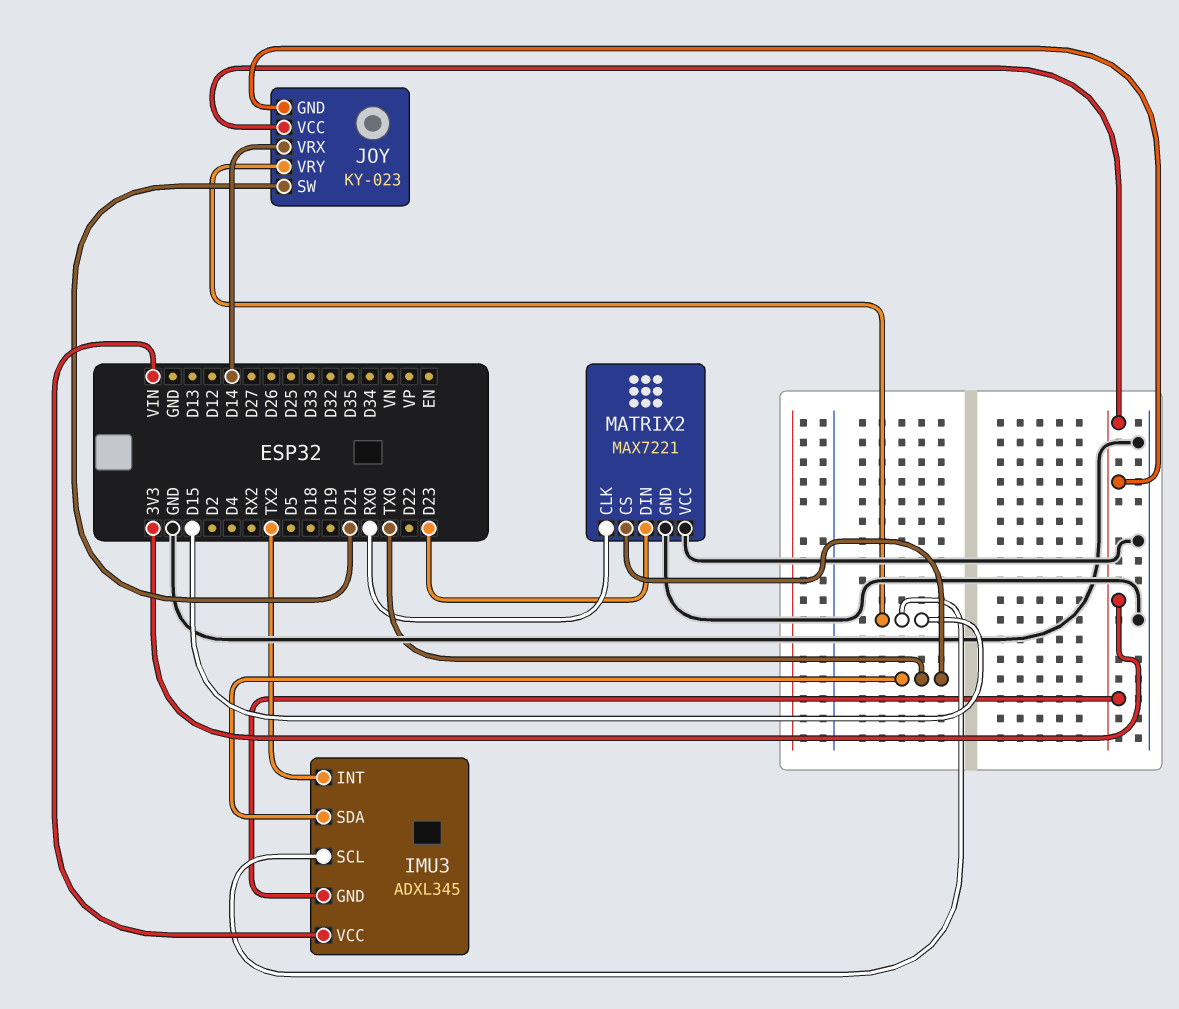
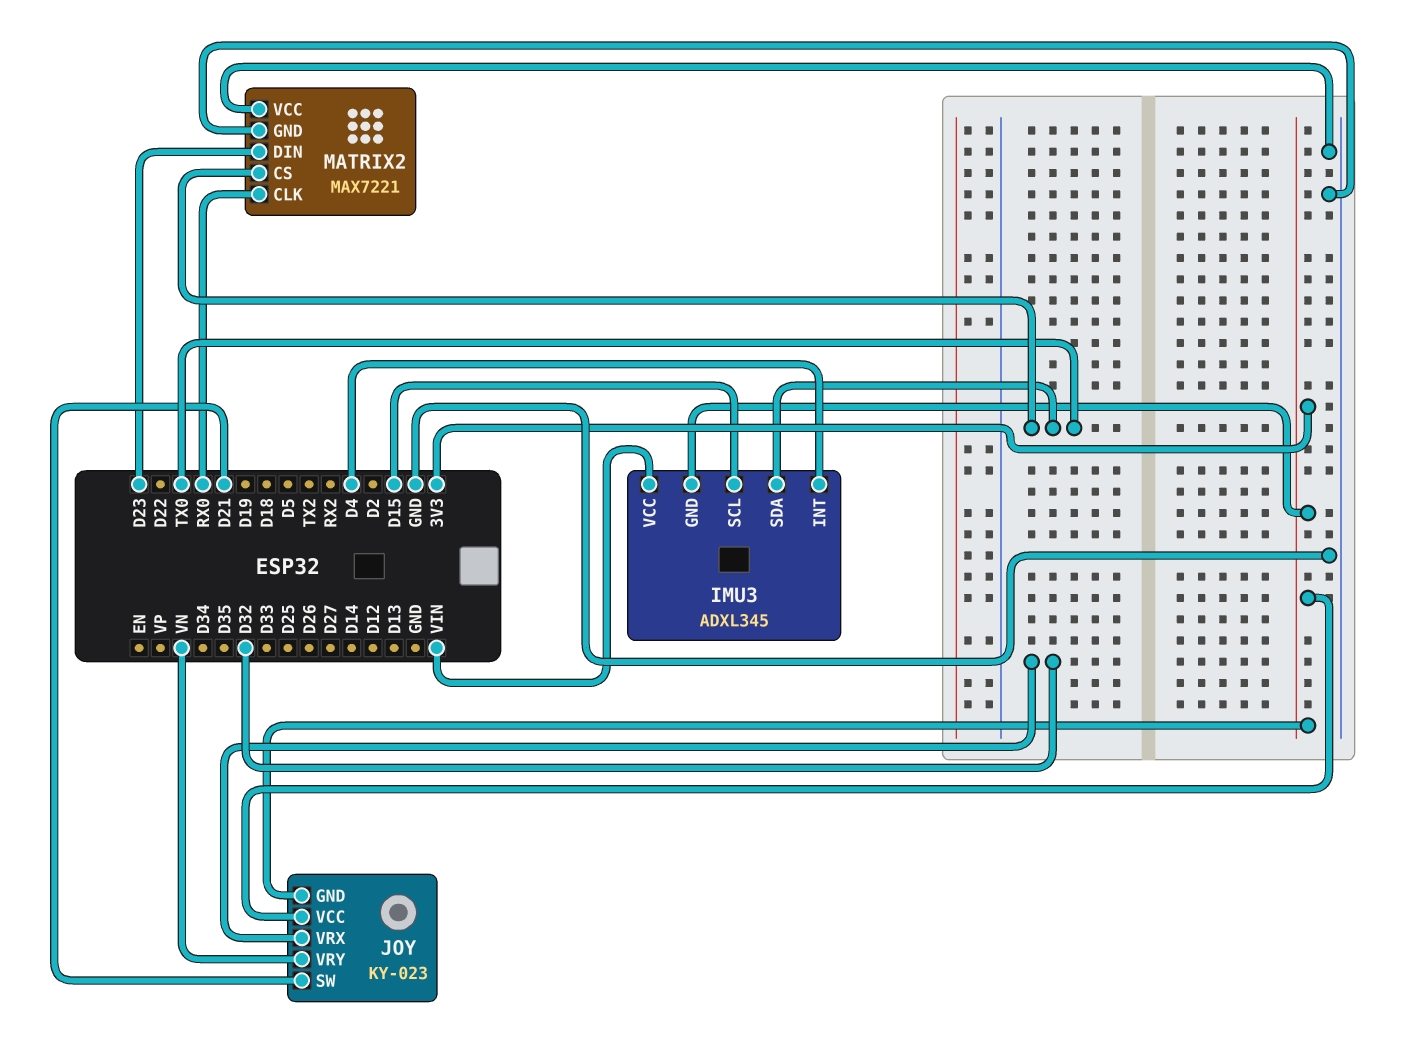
IMU3 pin INT: TX2 -> D4
JOY pin VRX: D14 -> D32
JOY pin VRY: D15 -> VN

